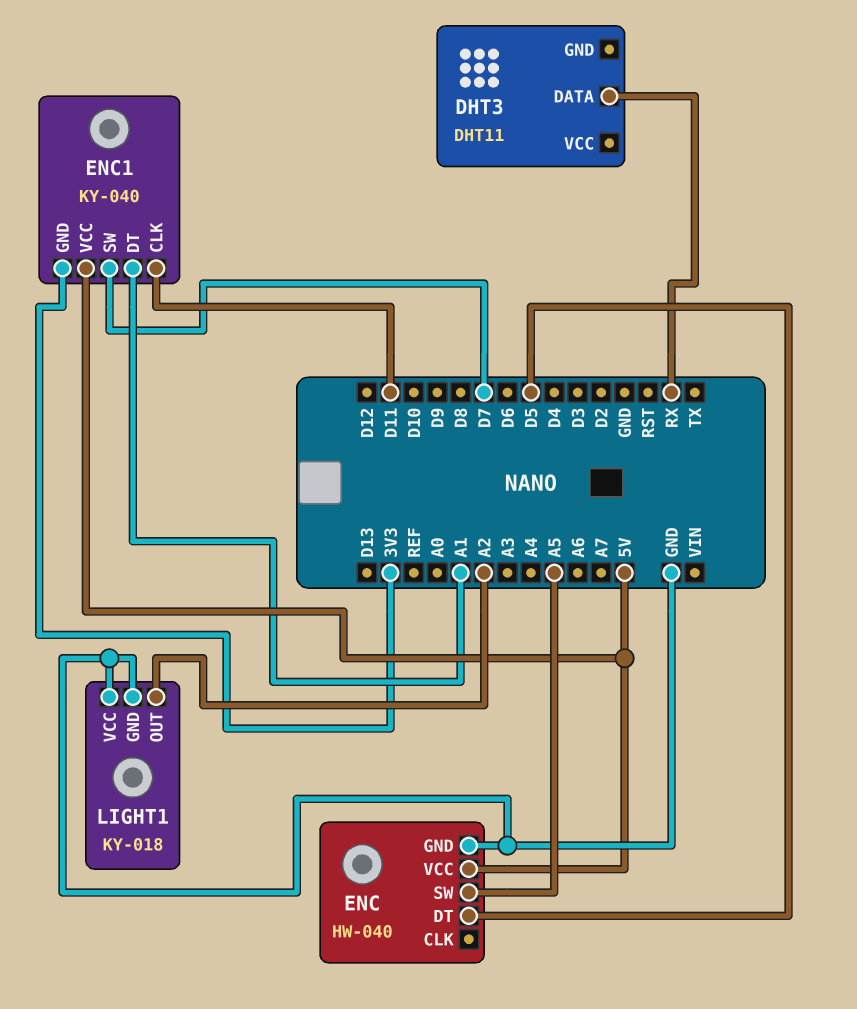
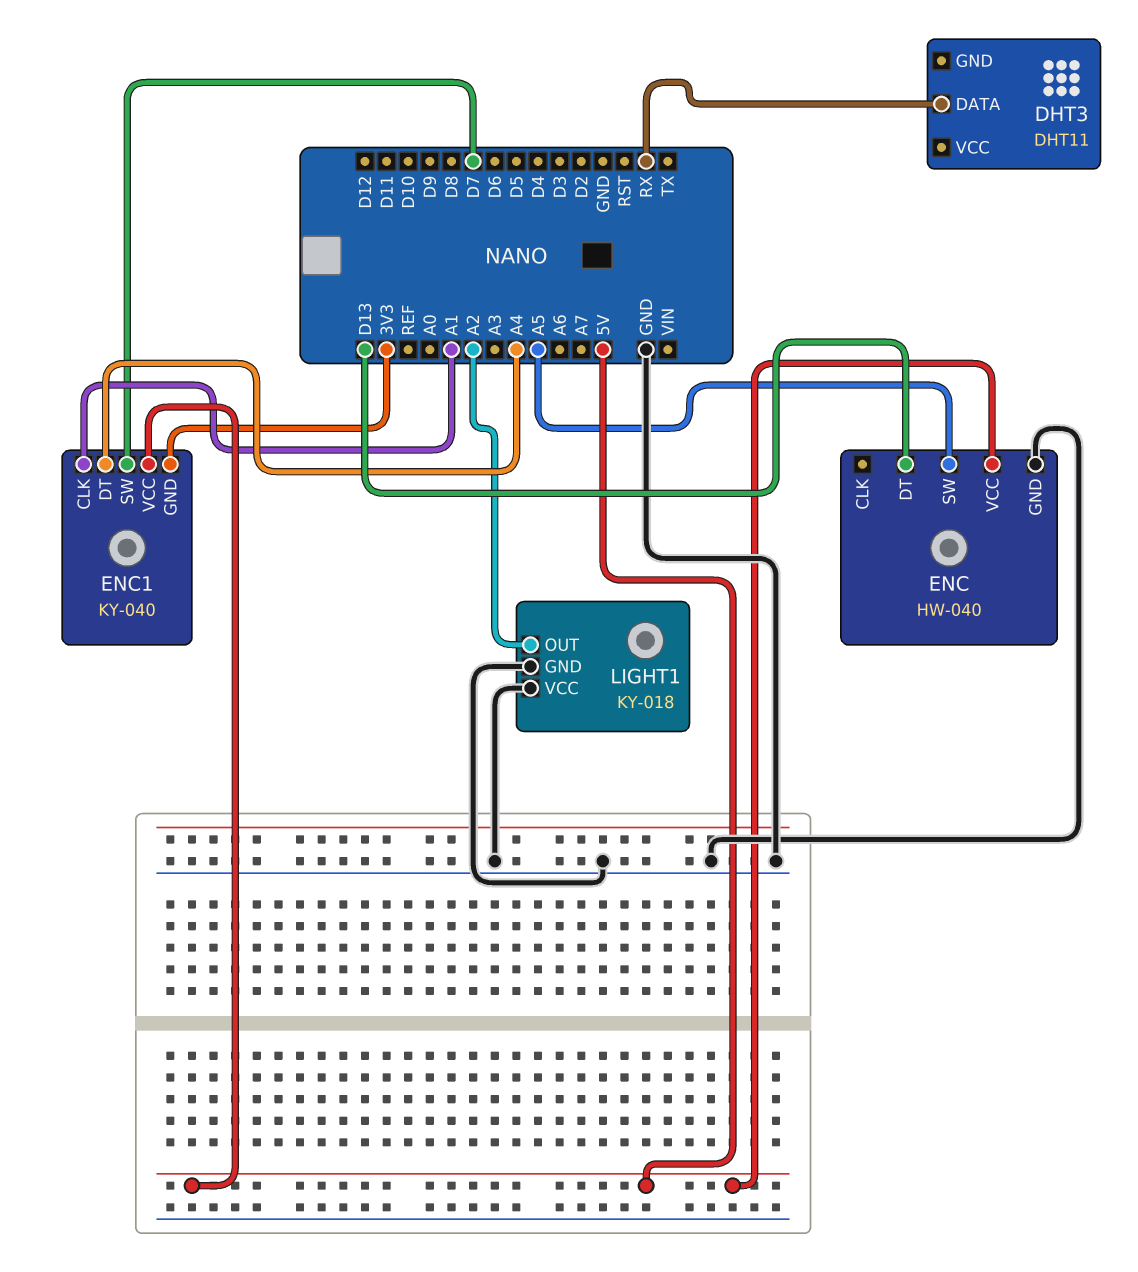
ENC pin DT: D5 -> D13
ENC1 pin CLK: D11 -> A1
ENC1 pin DT: A1 -> A4

